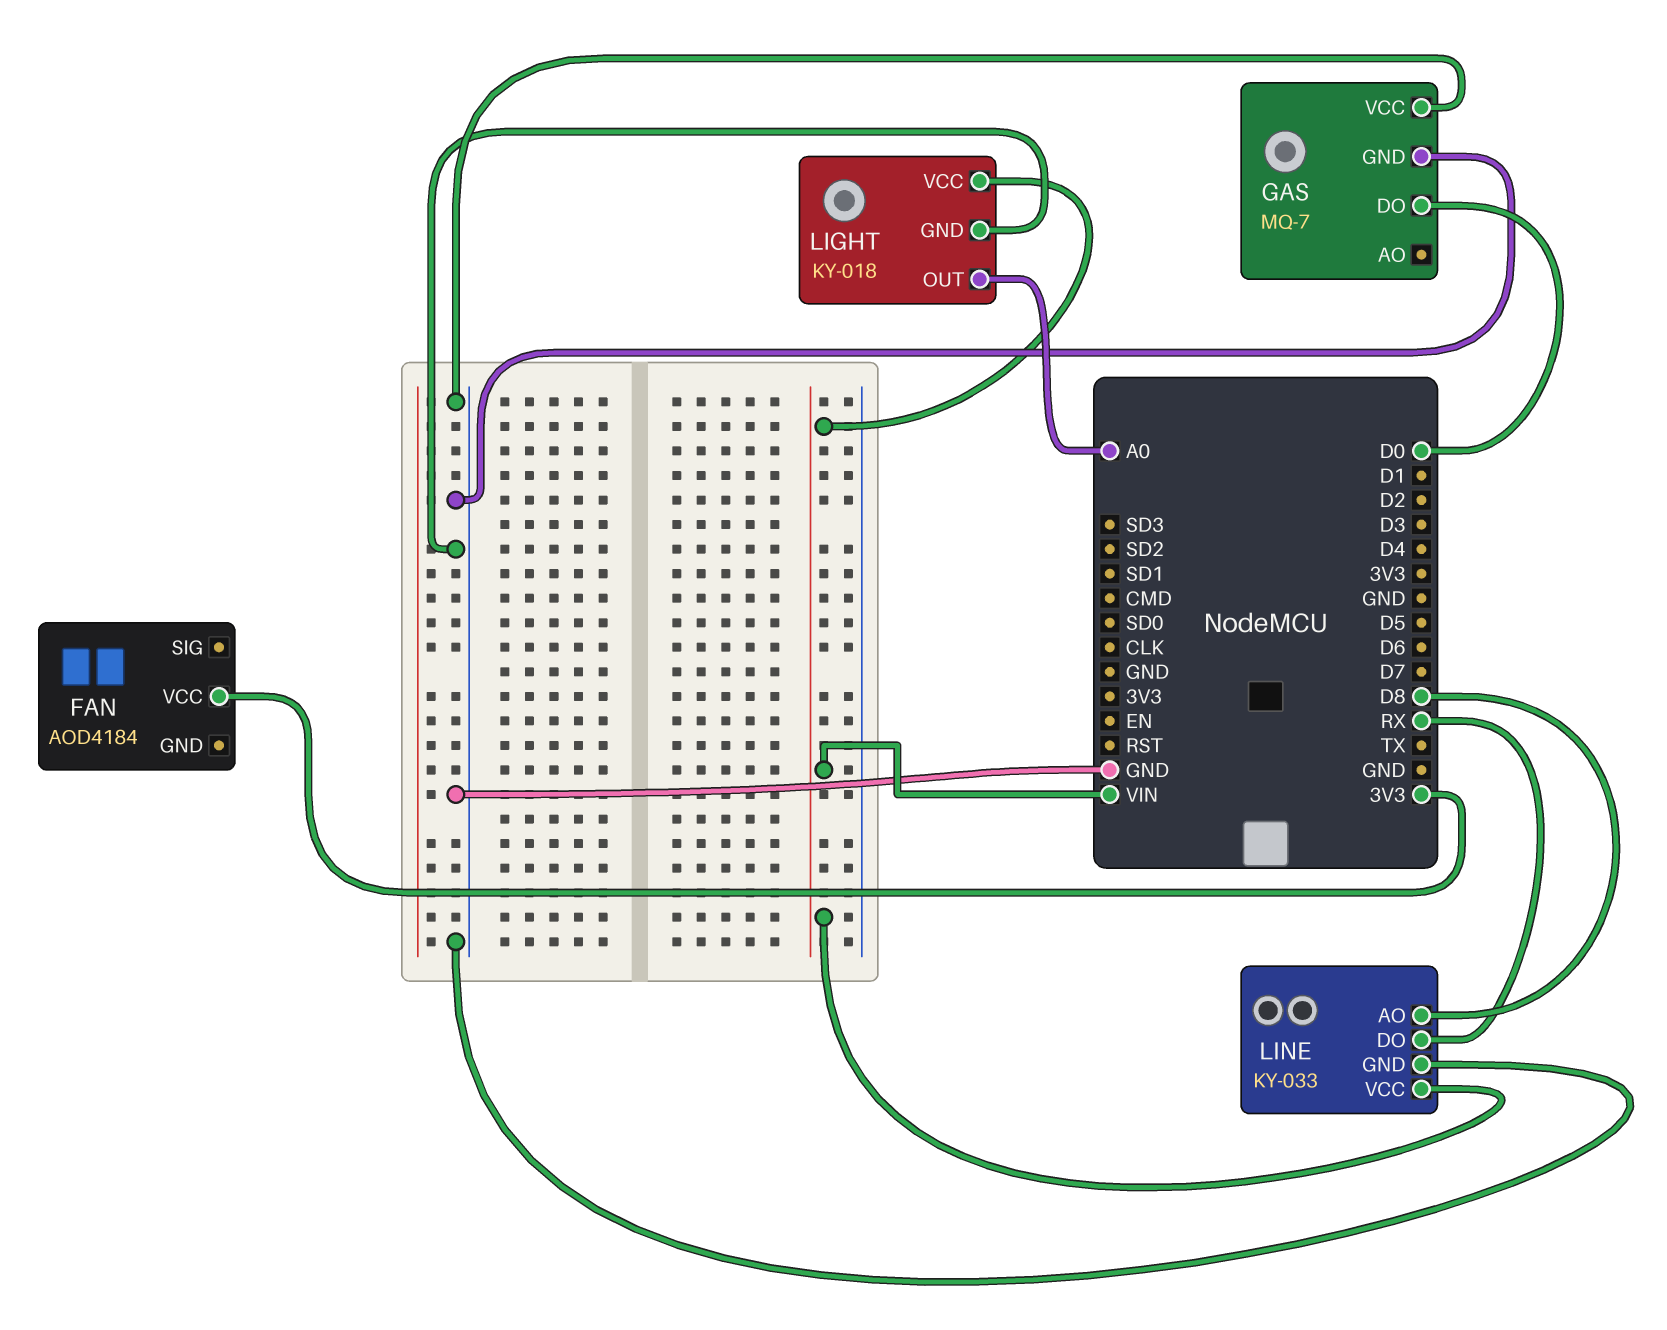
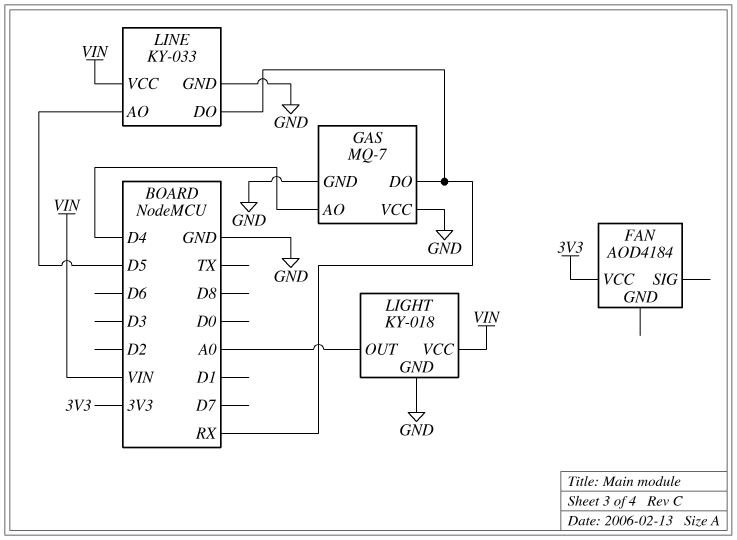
GAS pin AO: none -> D4
GAS pin DO: D0 -> RX
LINE pin AO: D8 -> D5

